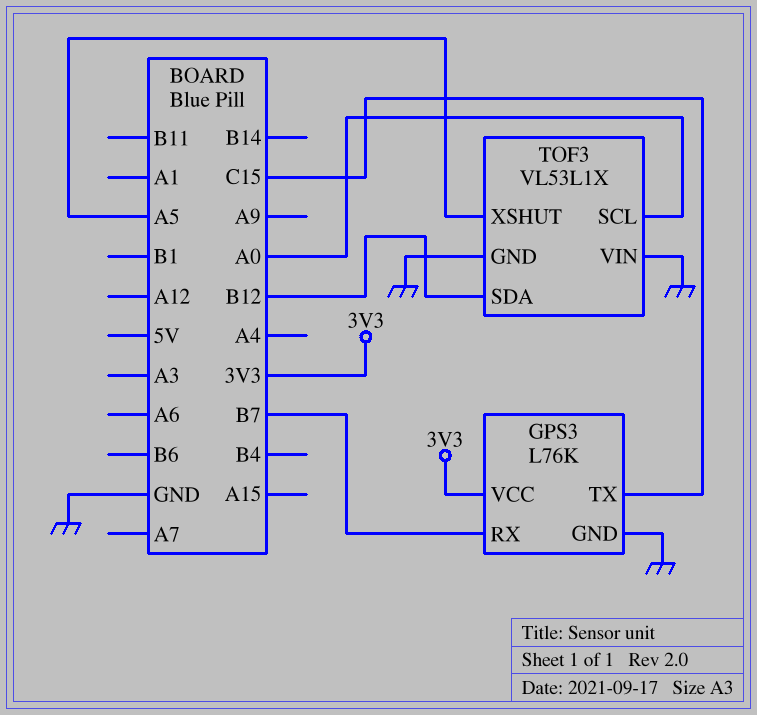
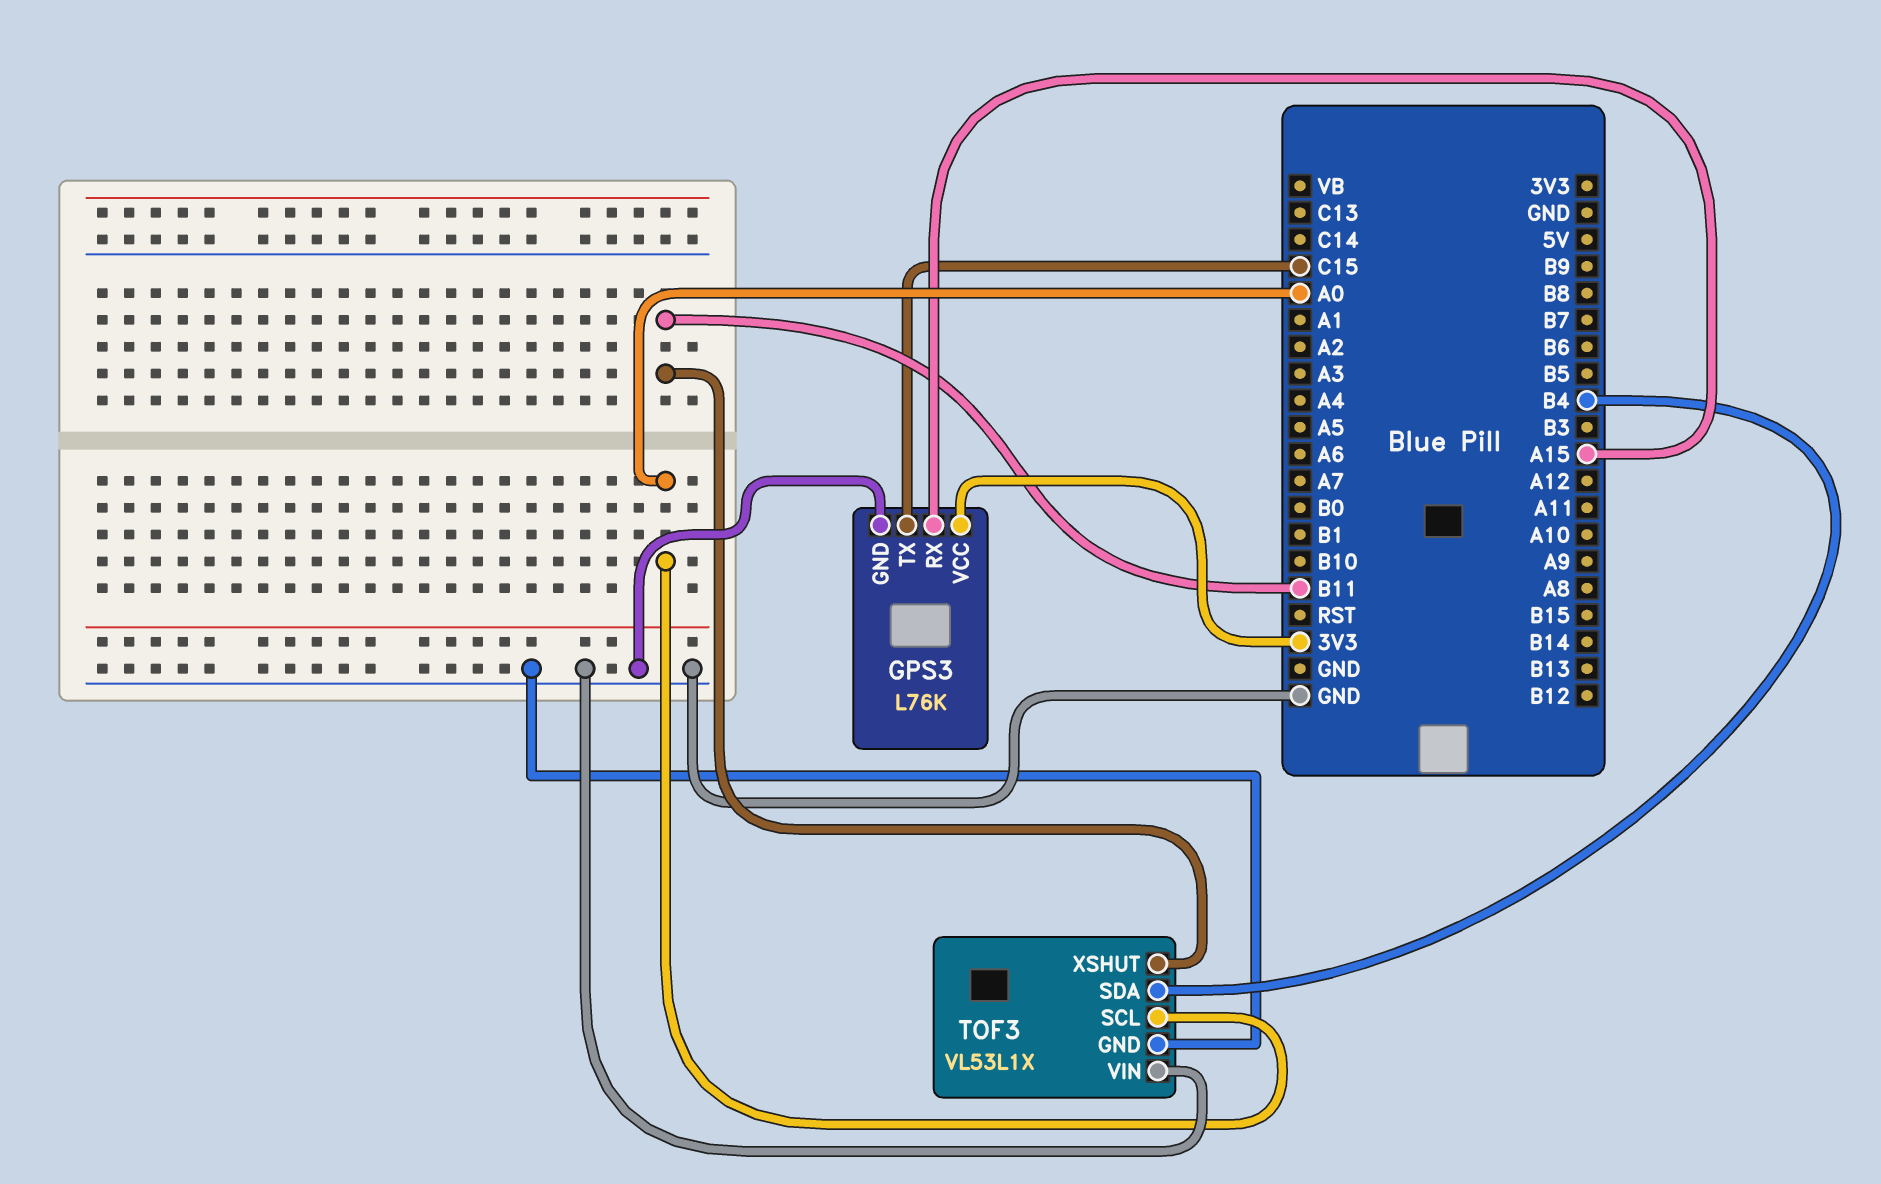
GPS3 pin RX: B7 -> A15
TOF3 pin SDA: B12 -> B4
TOF3 pin XSHUT: A5 -> B11

